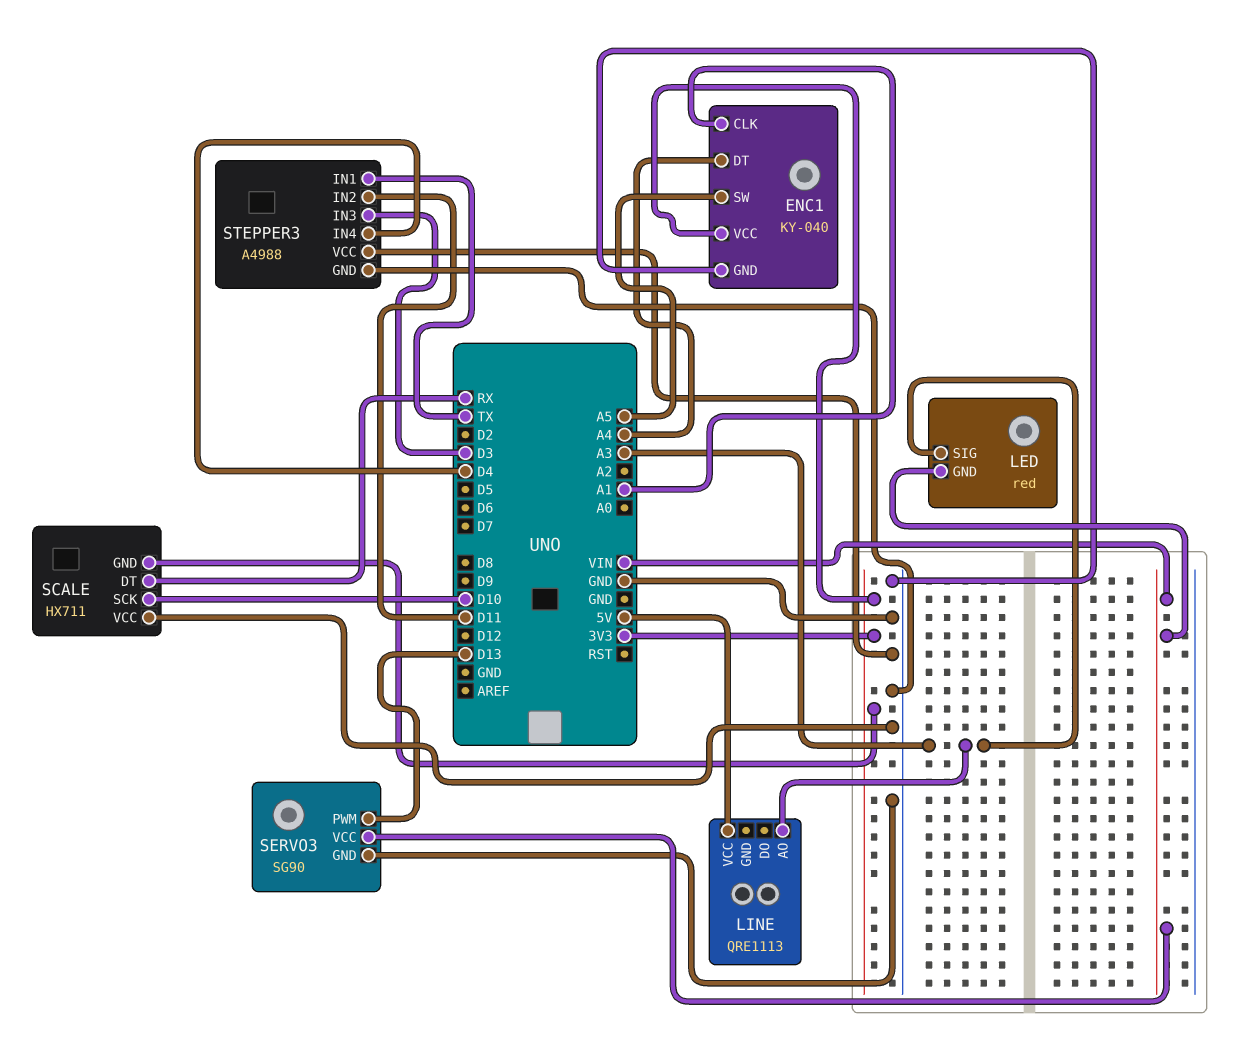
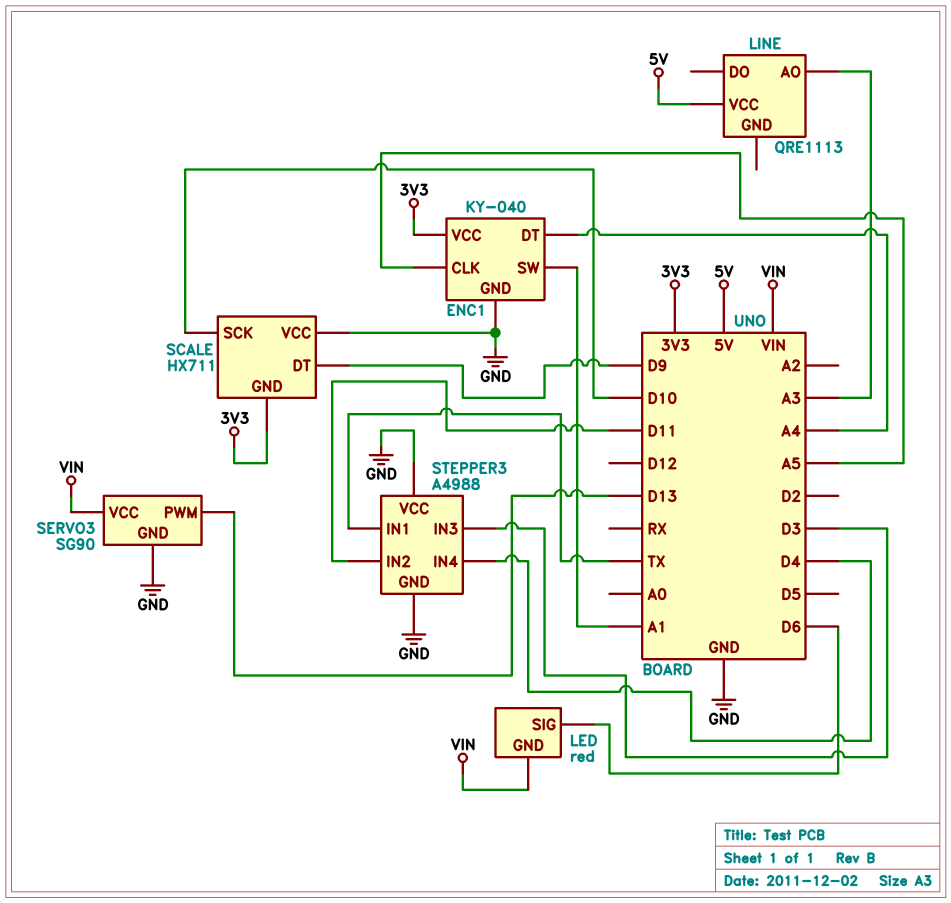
ENC1 pin CLK: A1 -> A5
ENC1 pin SW: A5 -> A1
LED pin SIG: A3 -> D6
SCALE pin DT: RX -> D9

